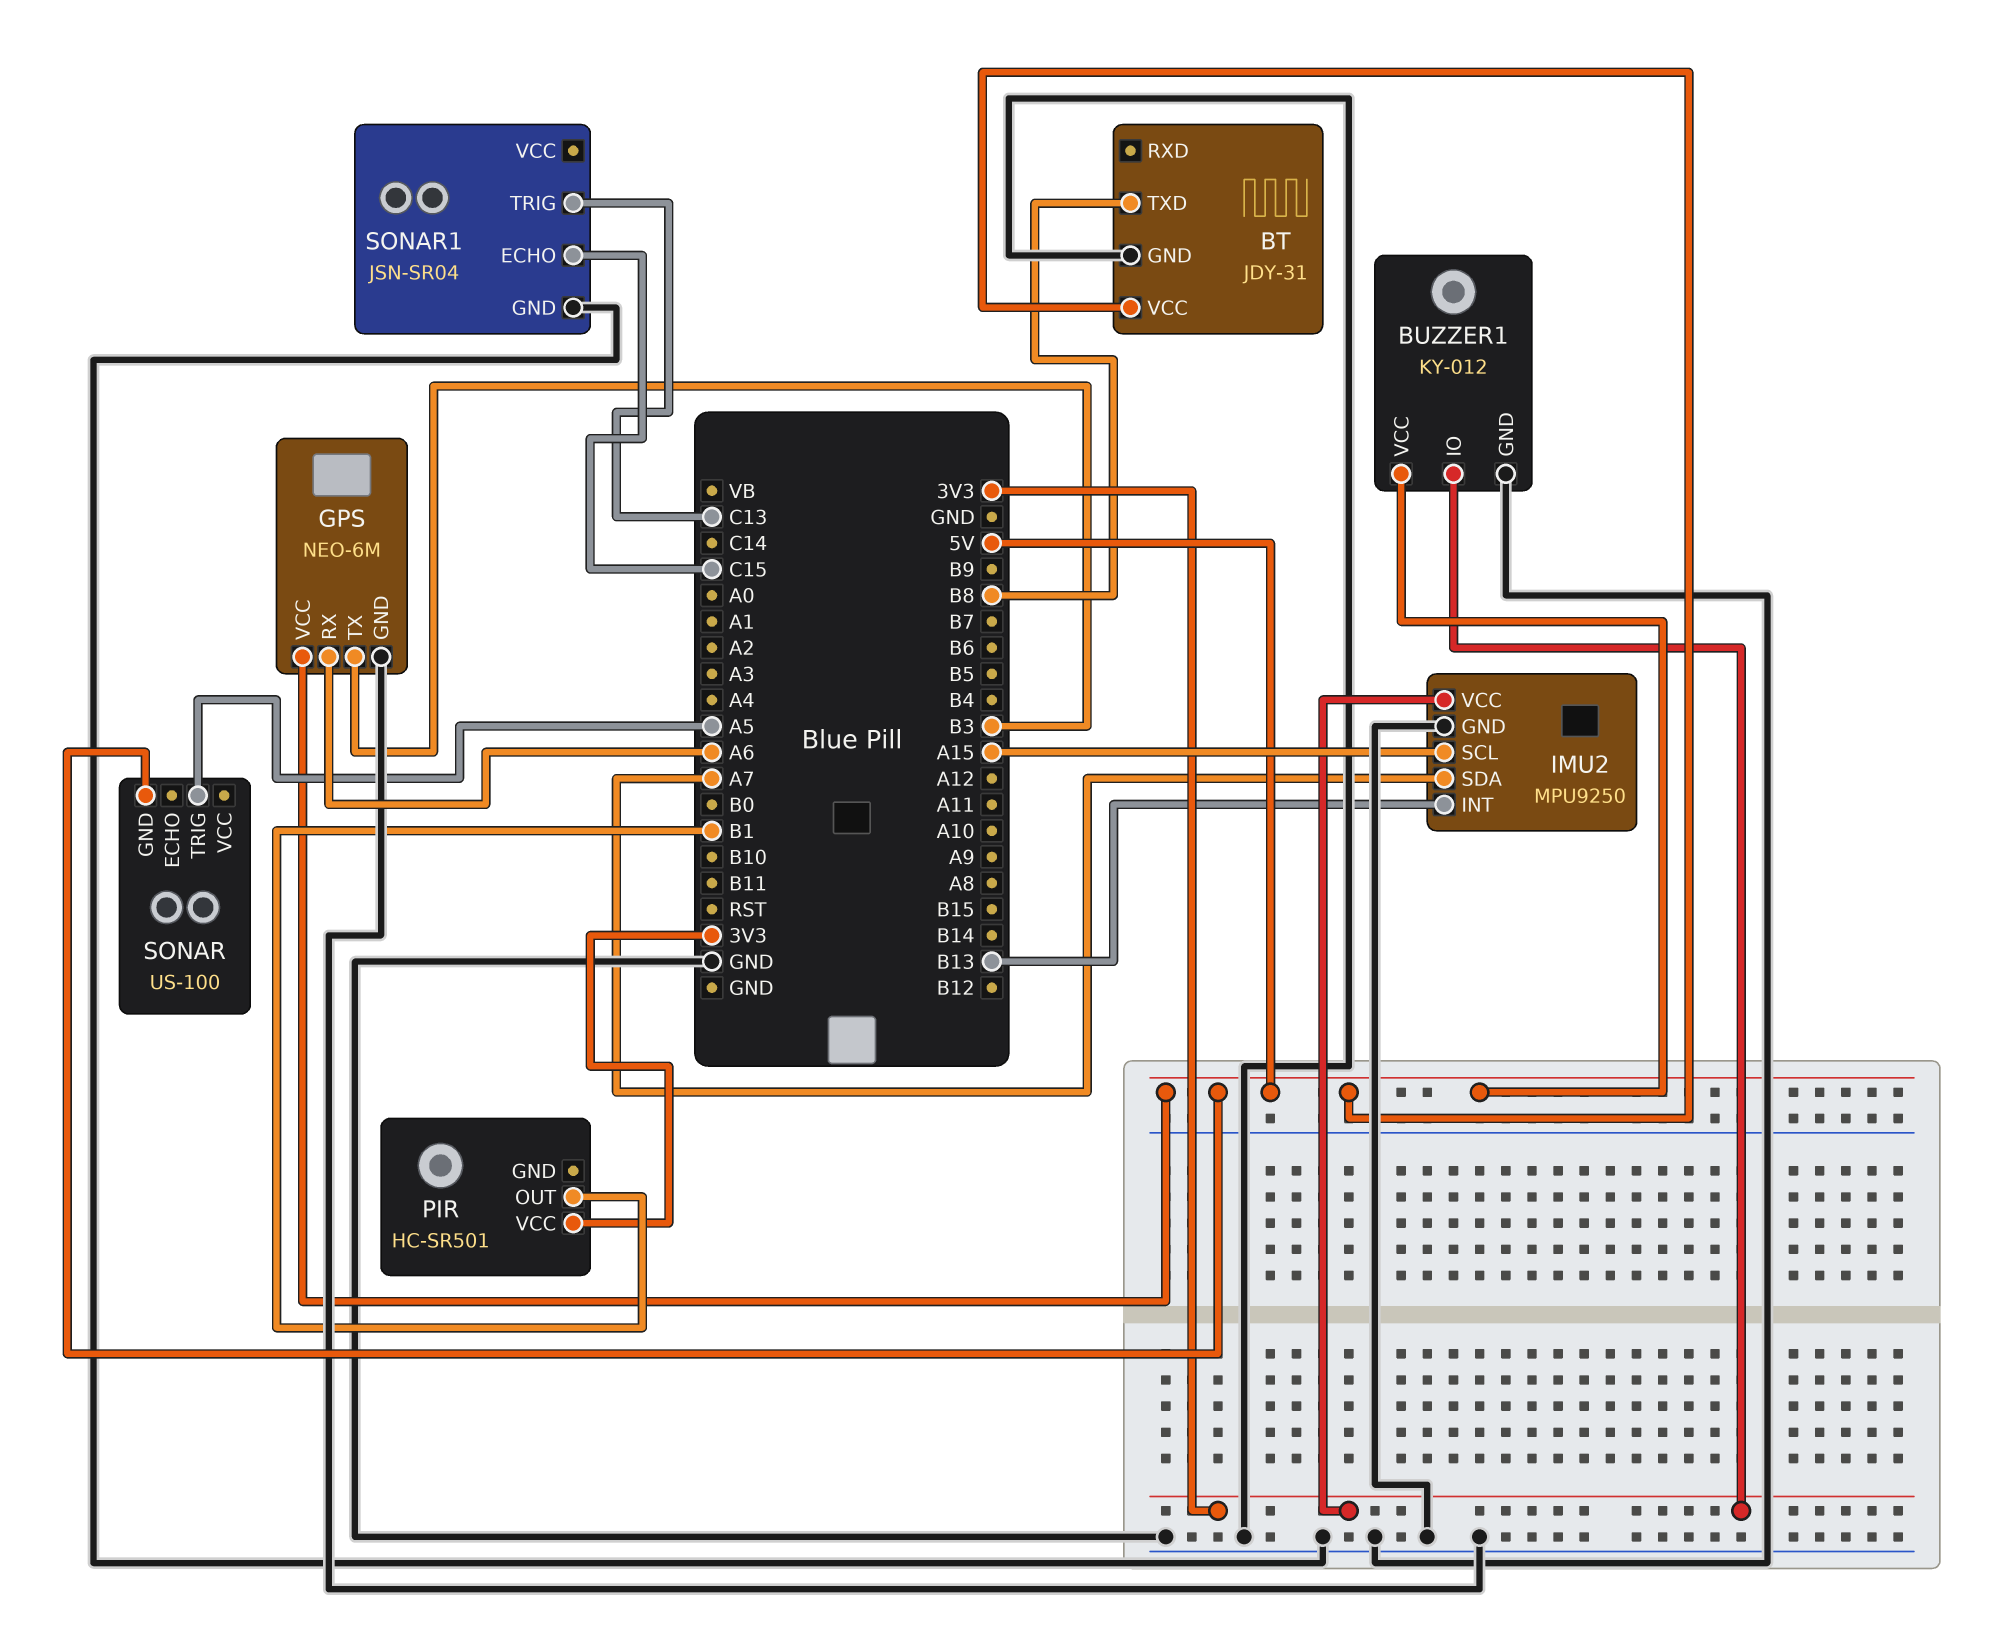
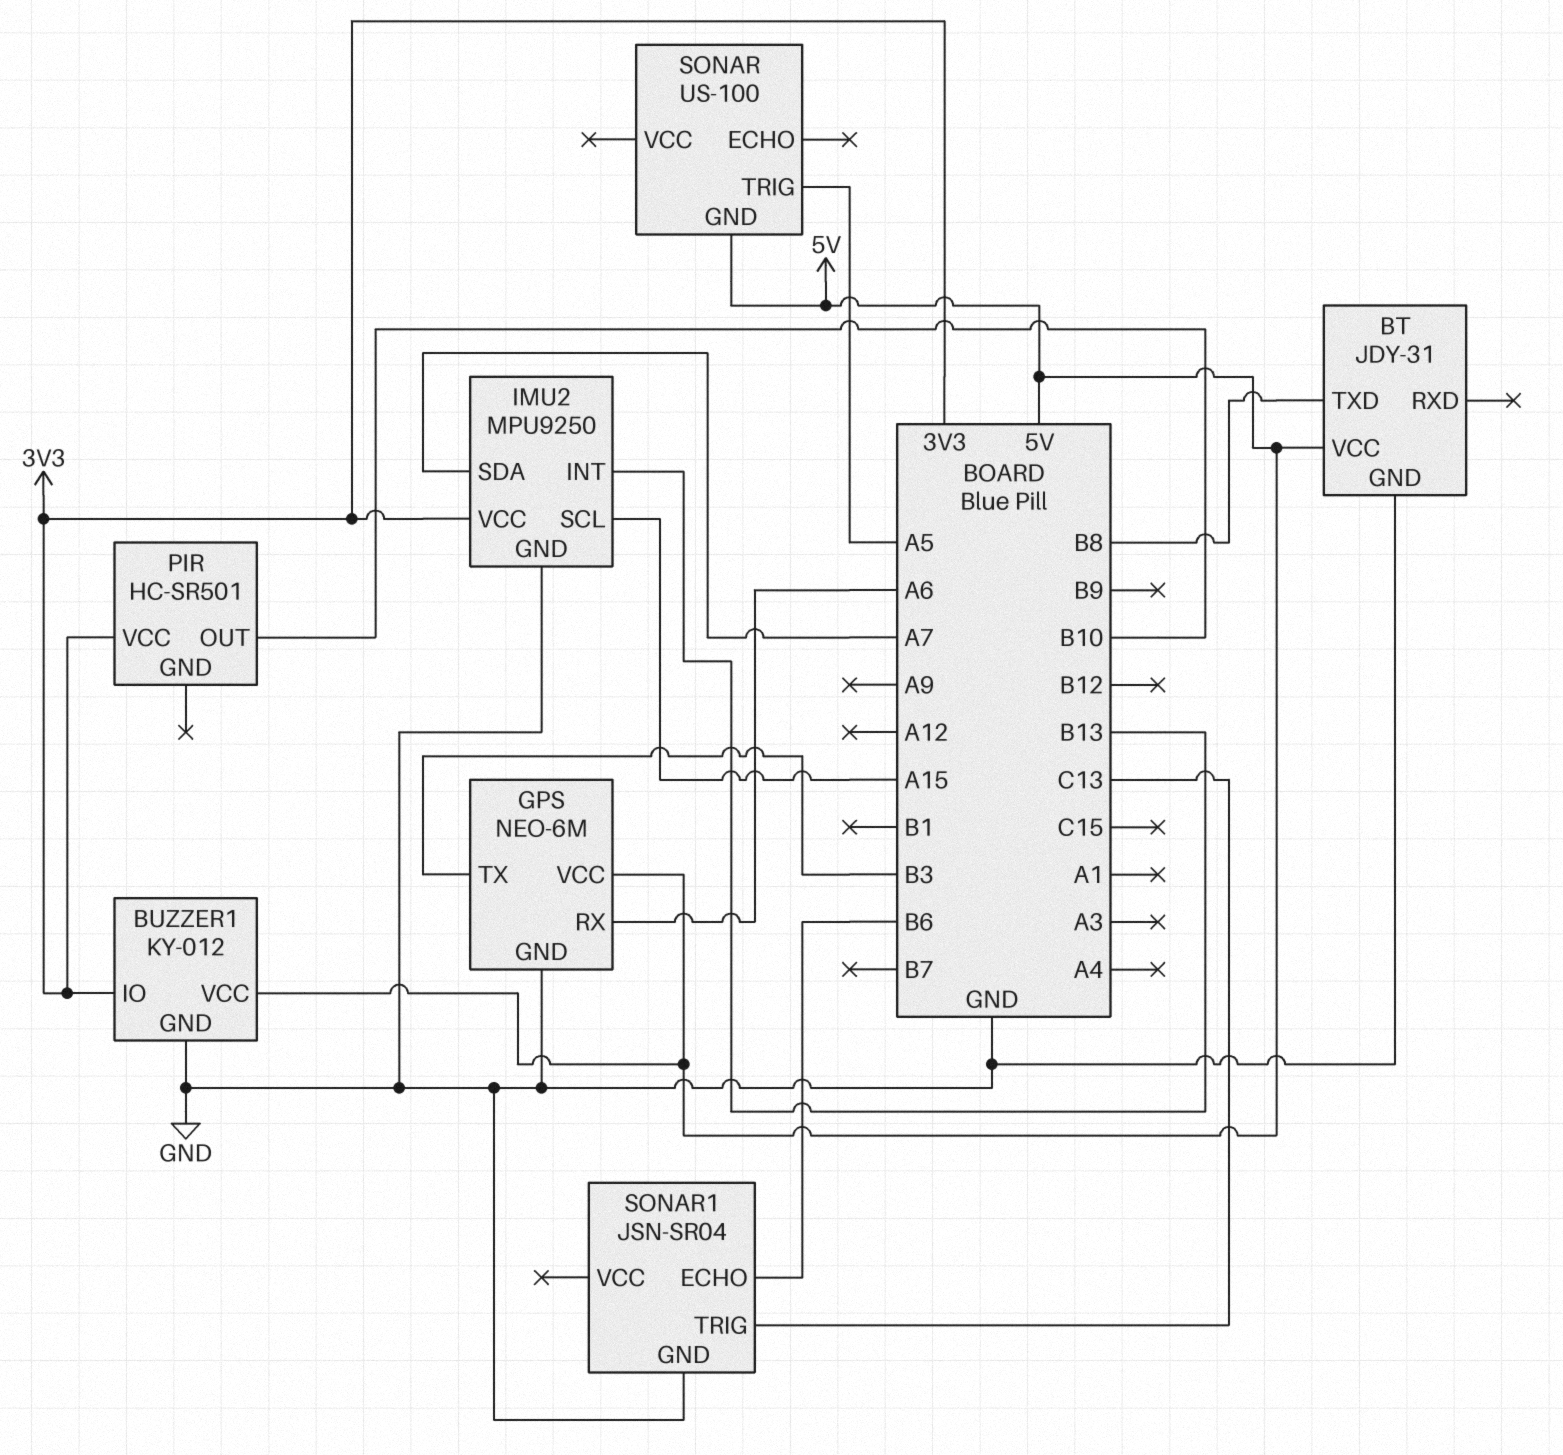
PIR pin OUT: B1 -> B10
SONAR1 pin ECHO: C15 -> B6

